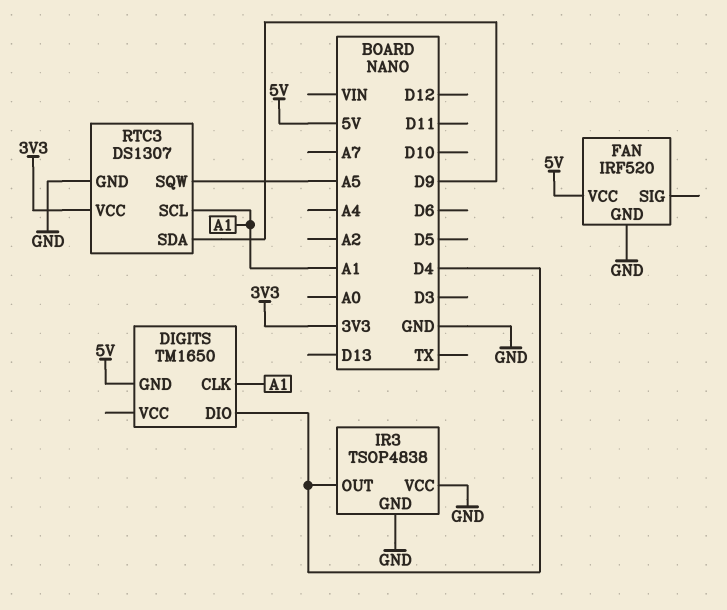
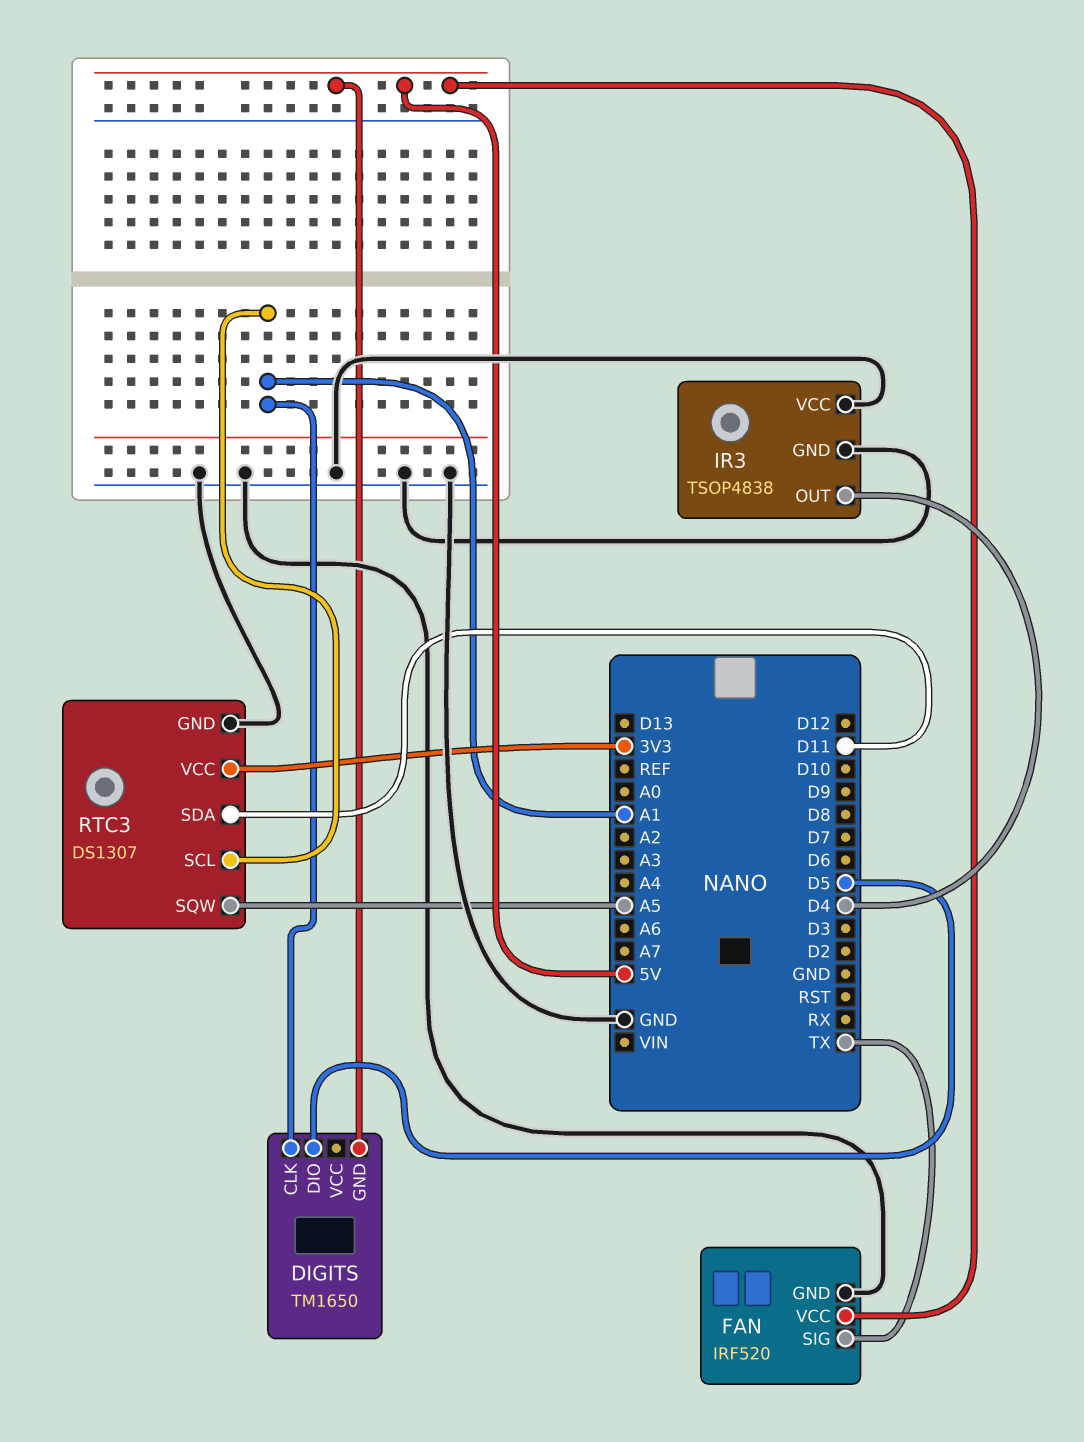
DIGITS pin DIO: D4 -> D5
FAN pin SIG: none -> TX
RTC3 pin SDA: D9 -> D11

